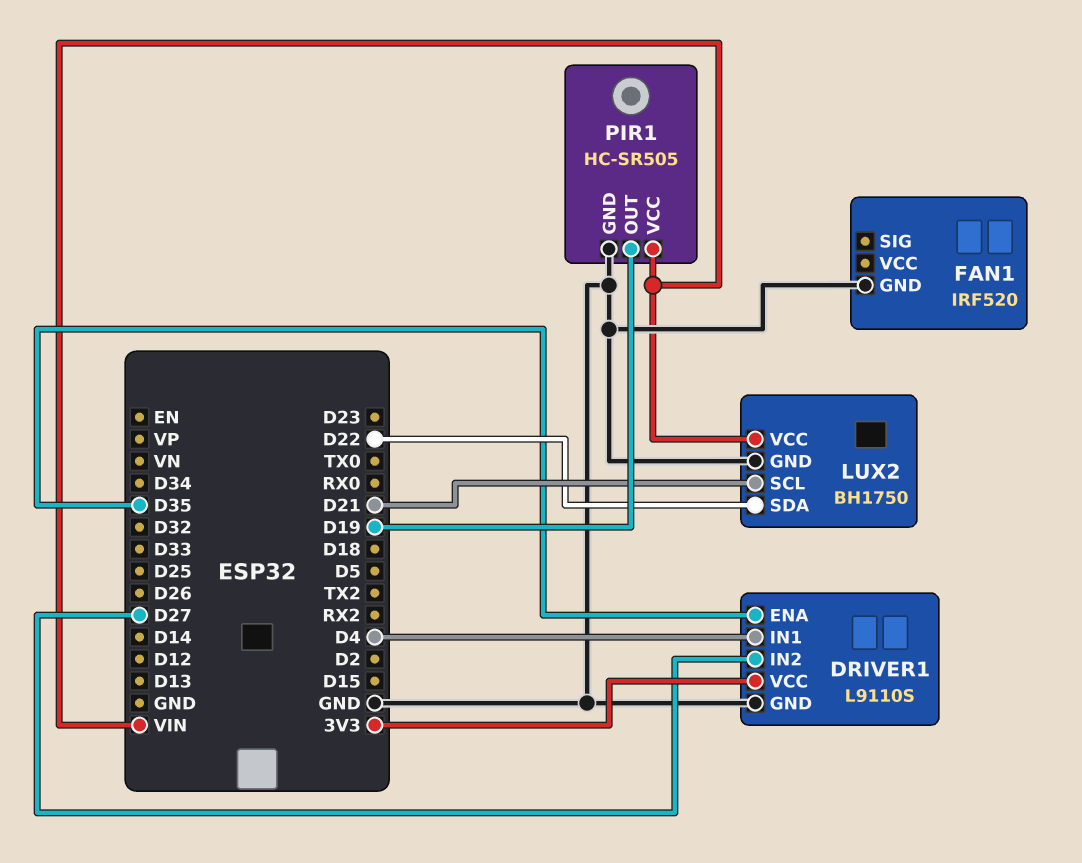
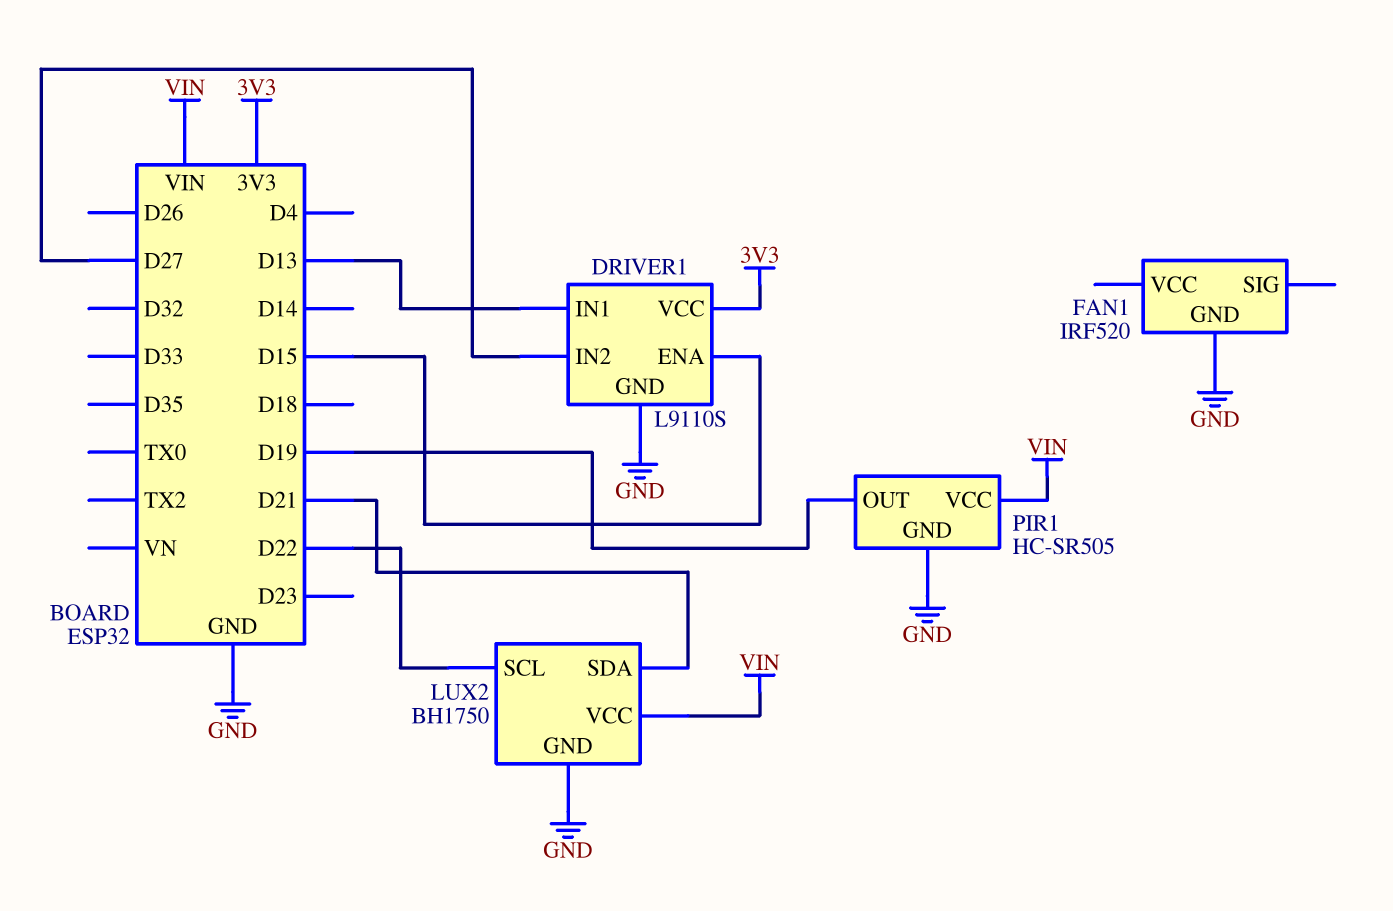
DRIVER1 pin ENA: D35 -> D15
DRIVER1 pin IN1: D4 -> D13
LUX2 pin SCL: D21 -> D22
LUX2 pin SDA: D22 -> D21

